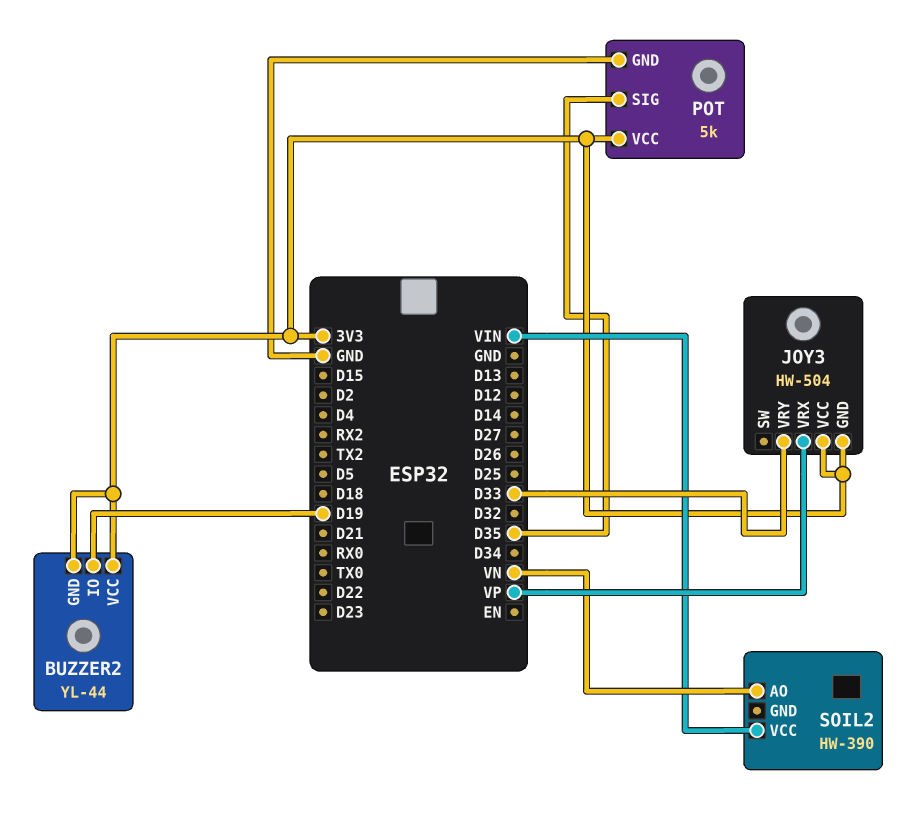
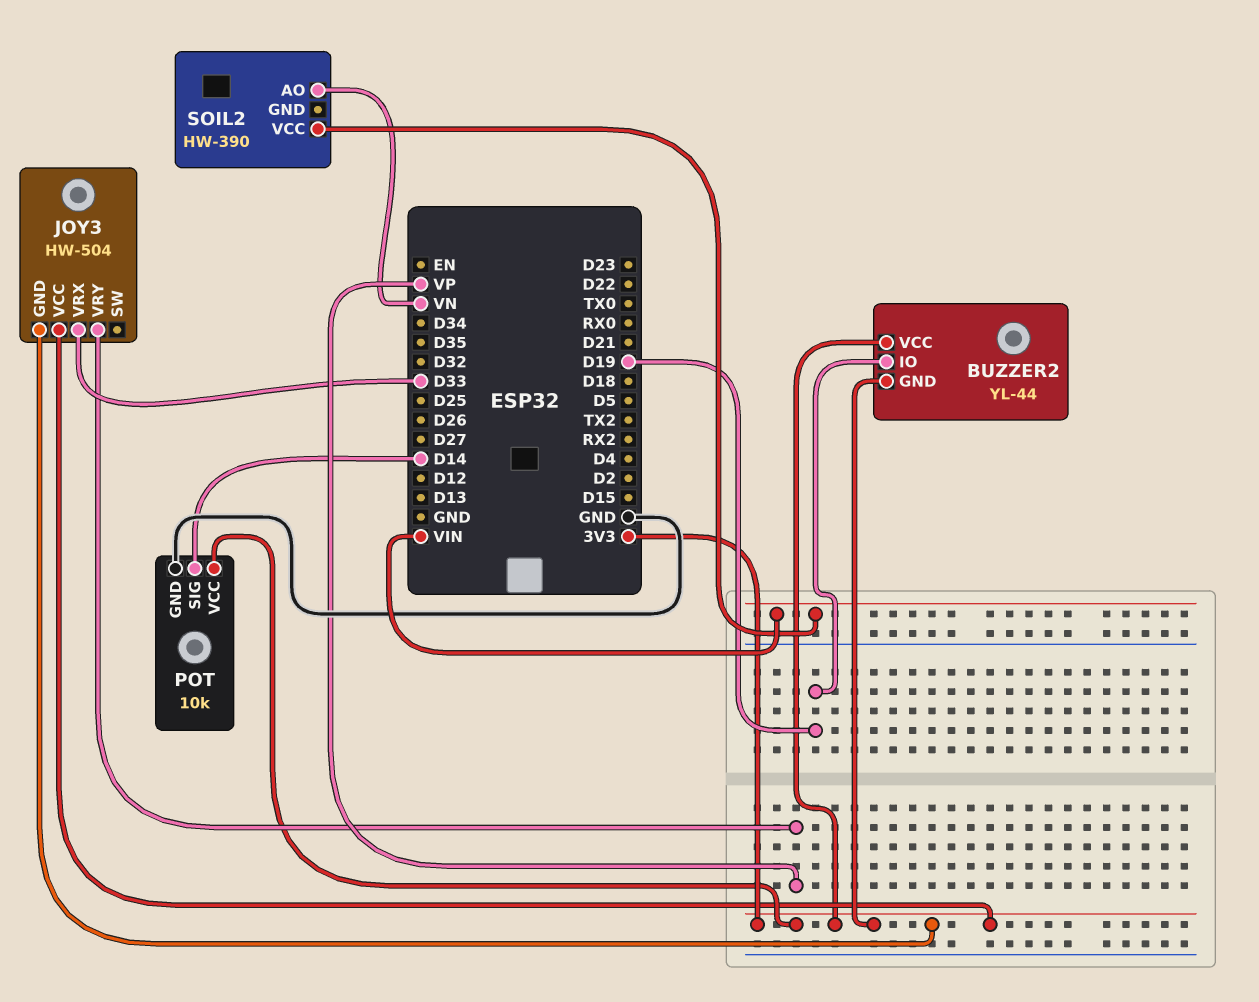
JOY3 pin VRX: VP -> D33
JOY3 pin VRY: D33 -> VP
POT: 5k -> 10k
POT pin SIG: D35 -> D14

